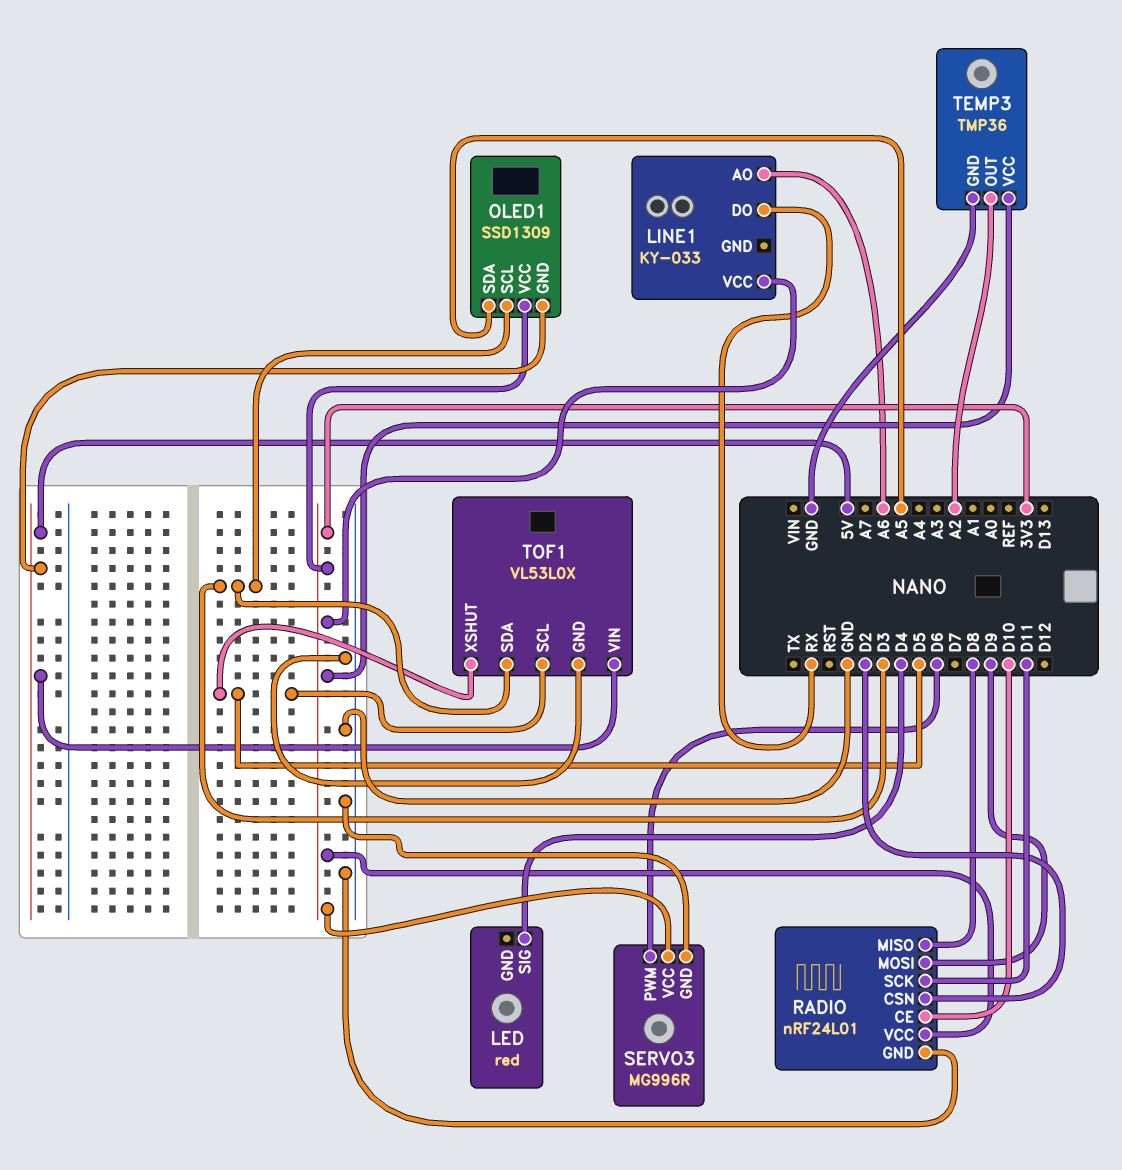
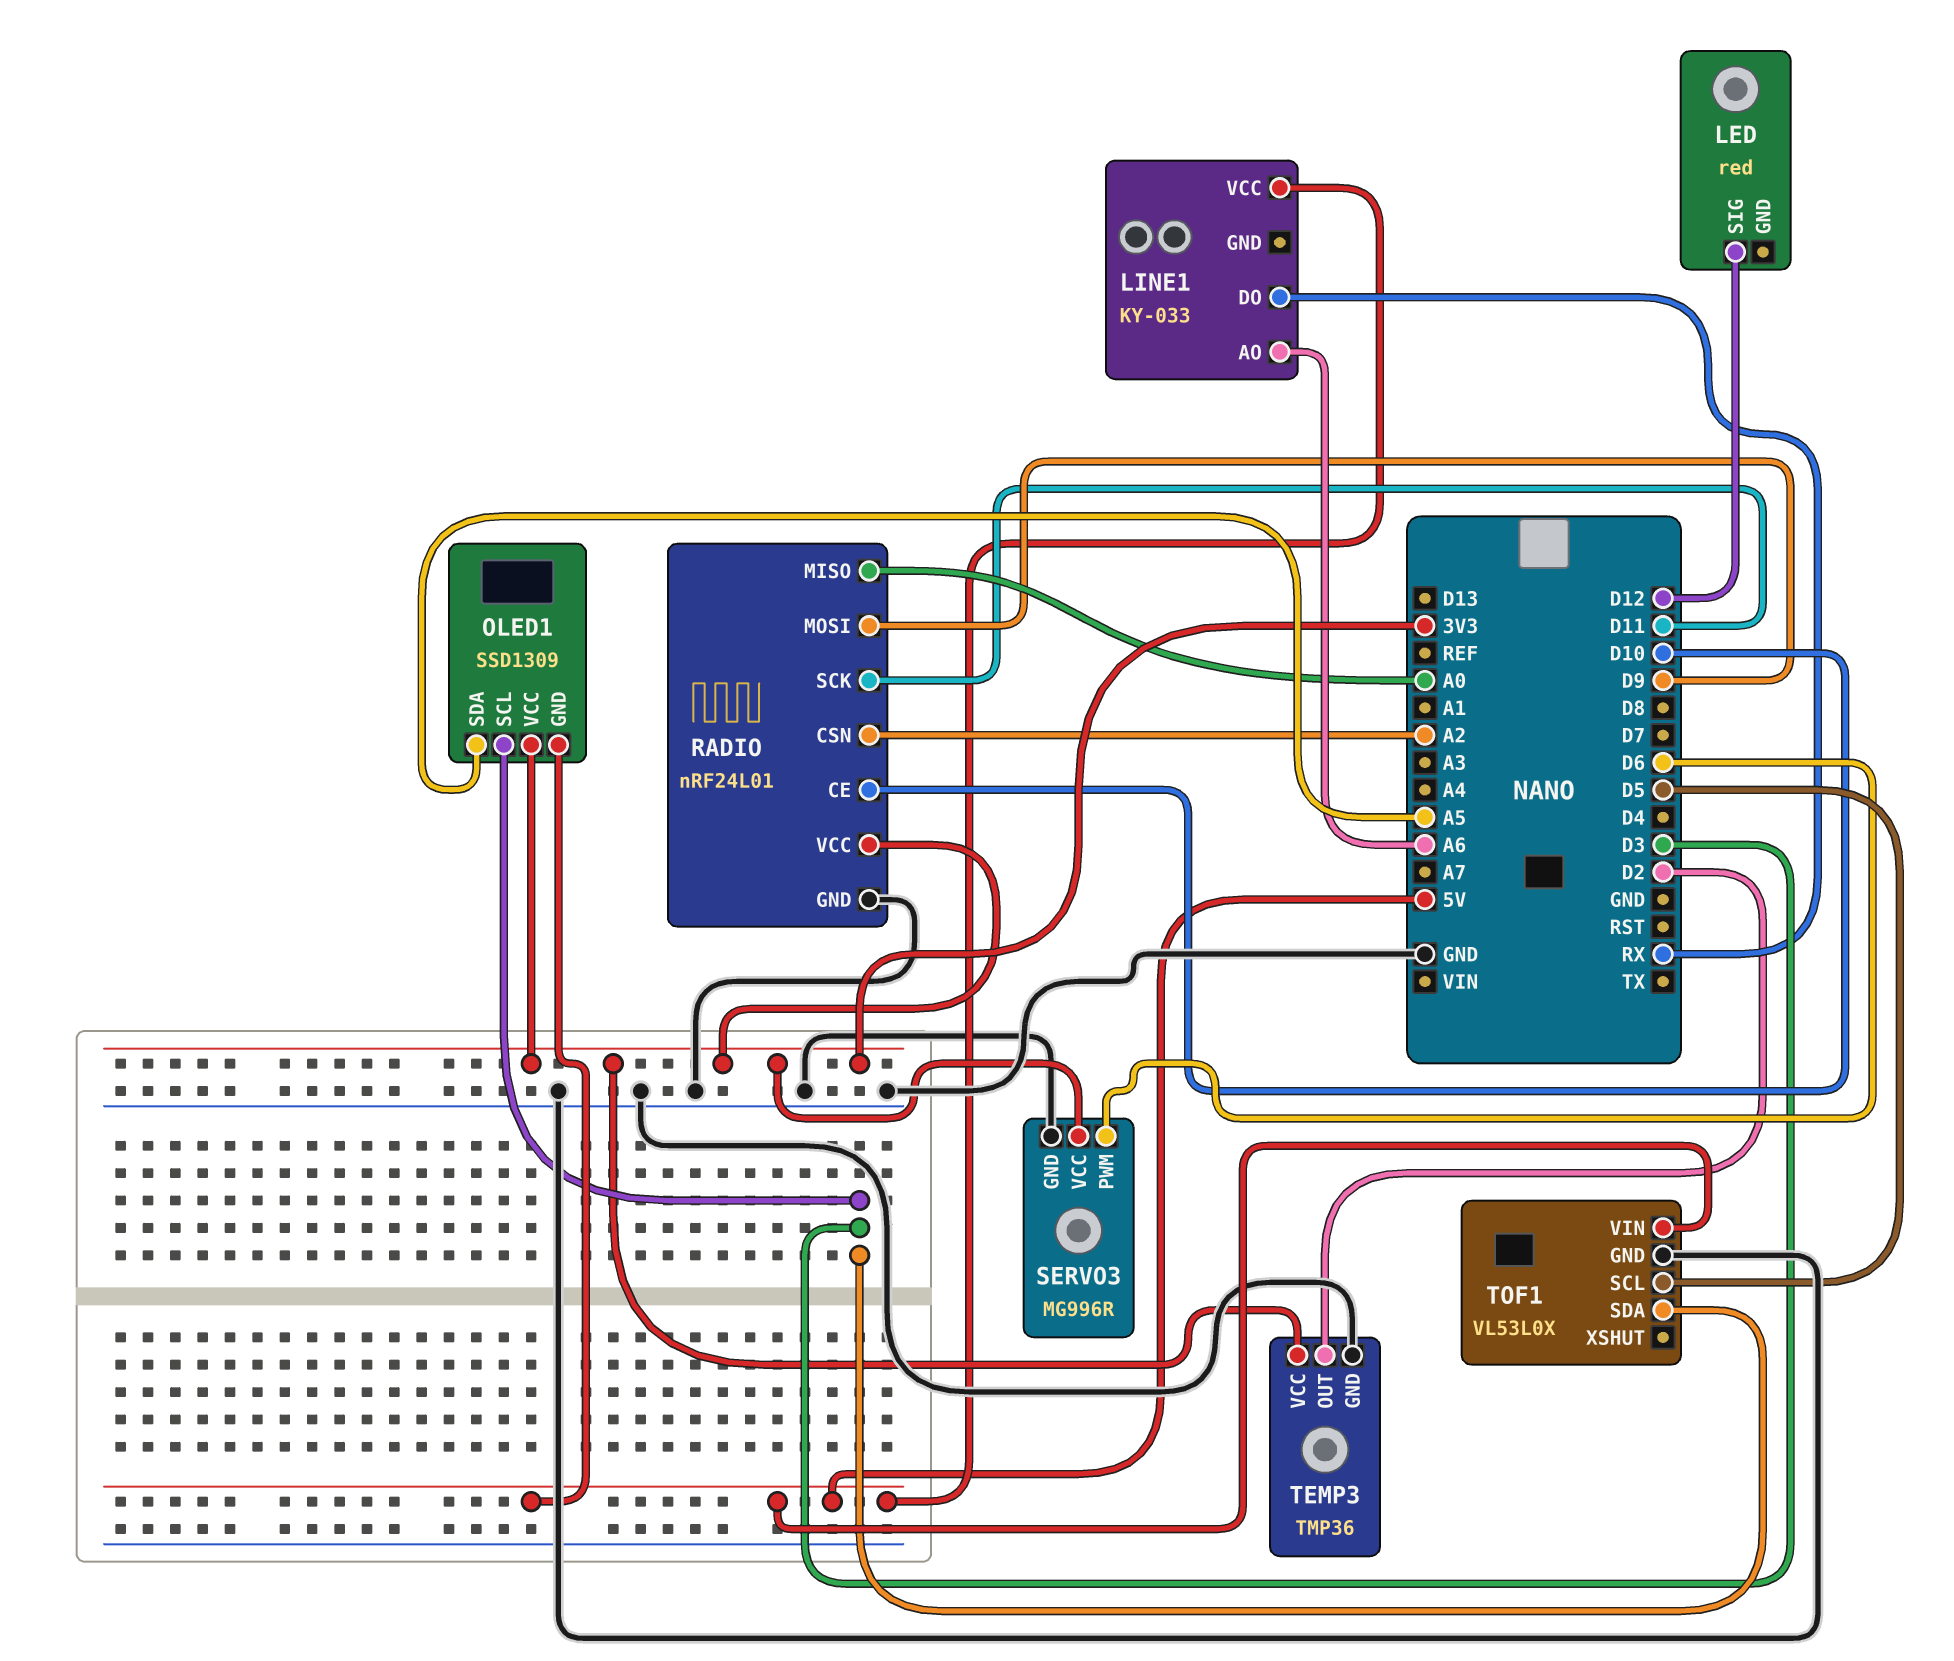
LED pin SIG: D4 -> D12
LINE1 pin VCC: 3V3 -> 5V
RADIO pin CSN: D2 -> A2
RADIO pin MISO: D8 -> A0
TEMP3 pin OUT: A2 -> D2
TOF1 pin XSHUT: D5 -> none

